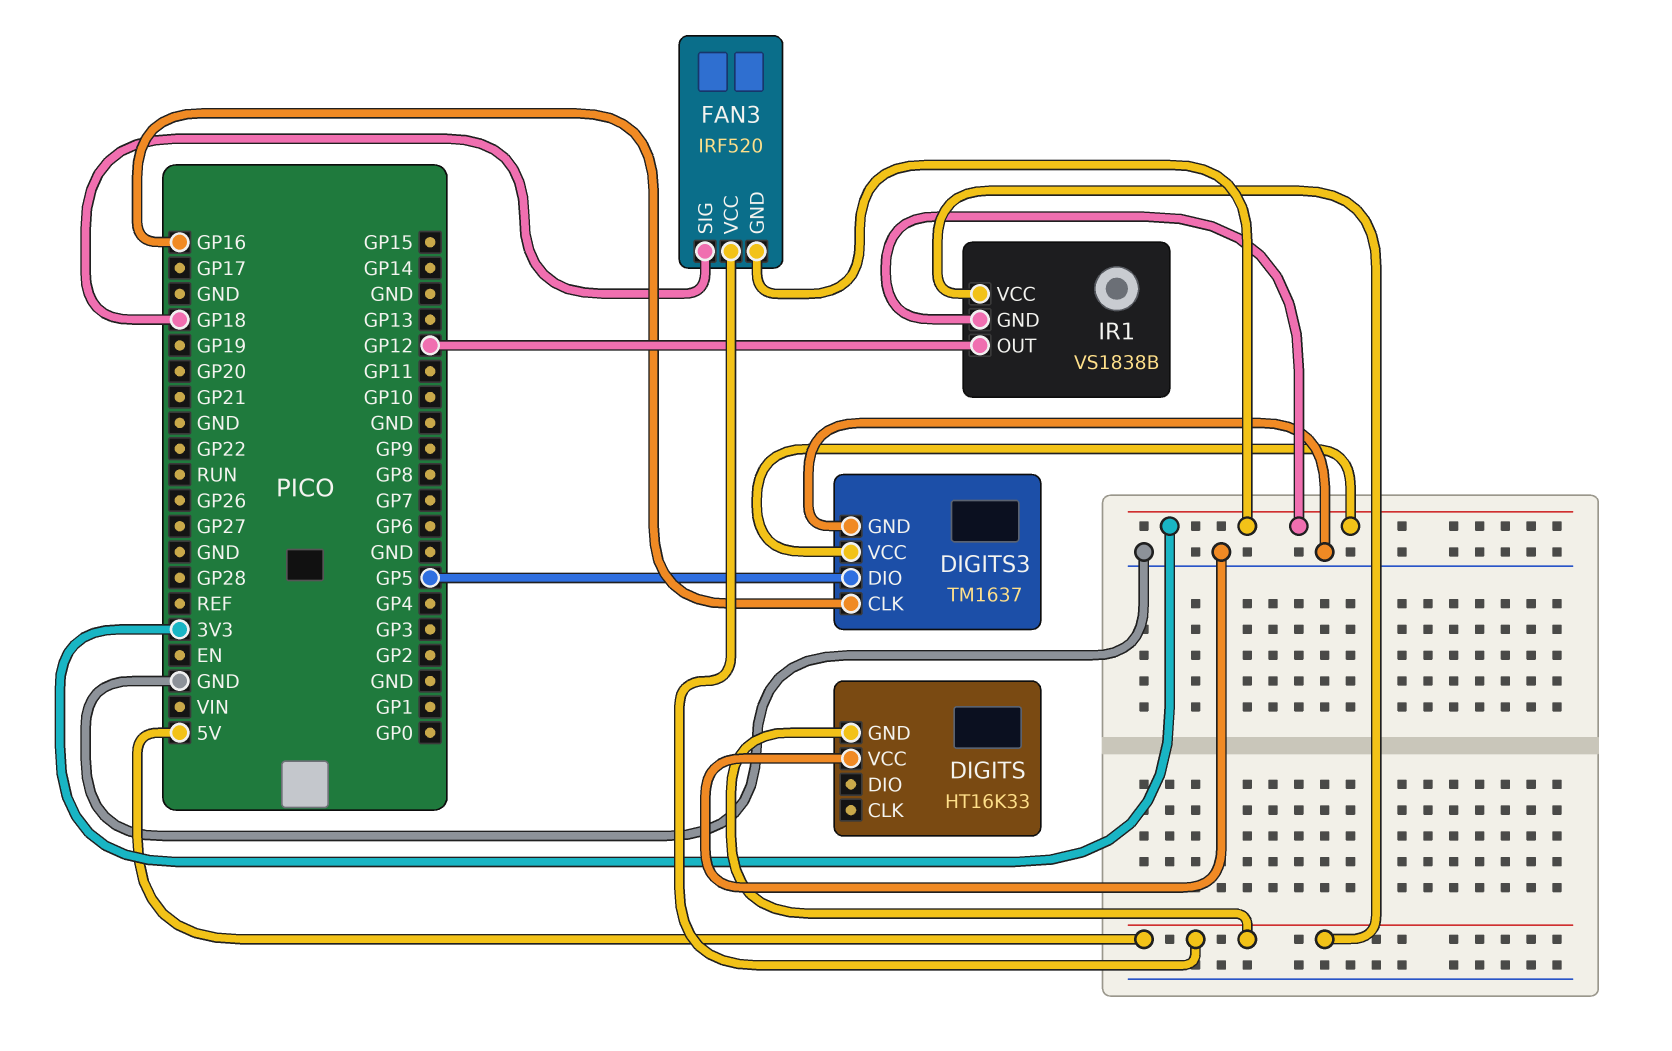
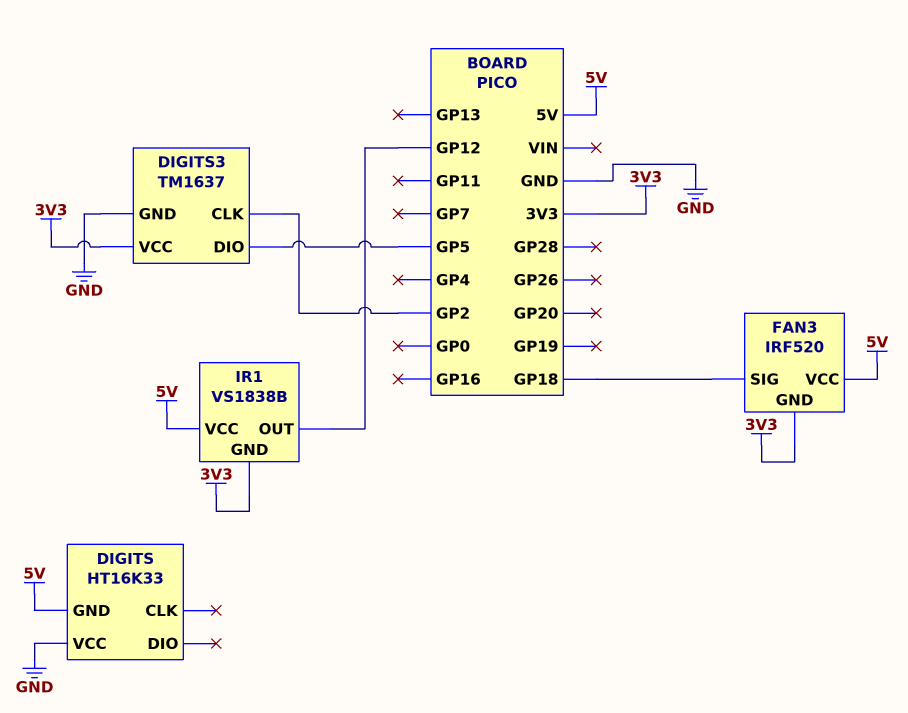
DIGITS3 pin CLK: GP16 -> GP2

